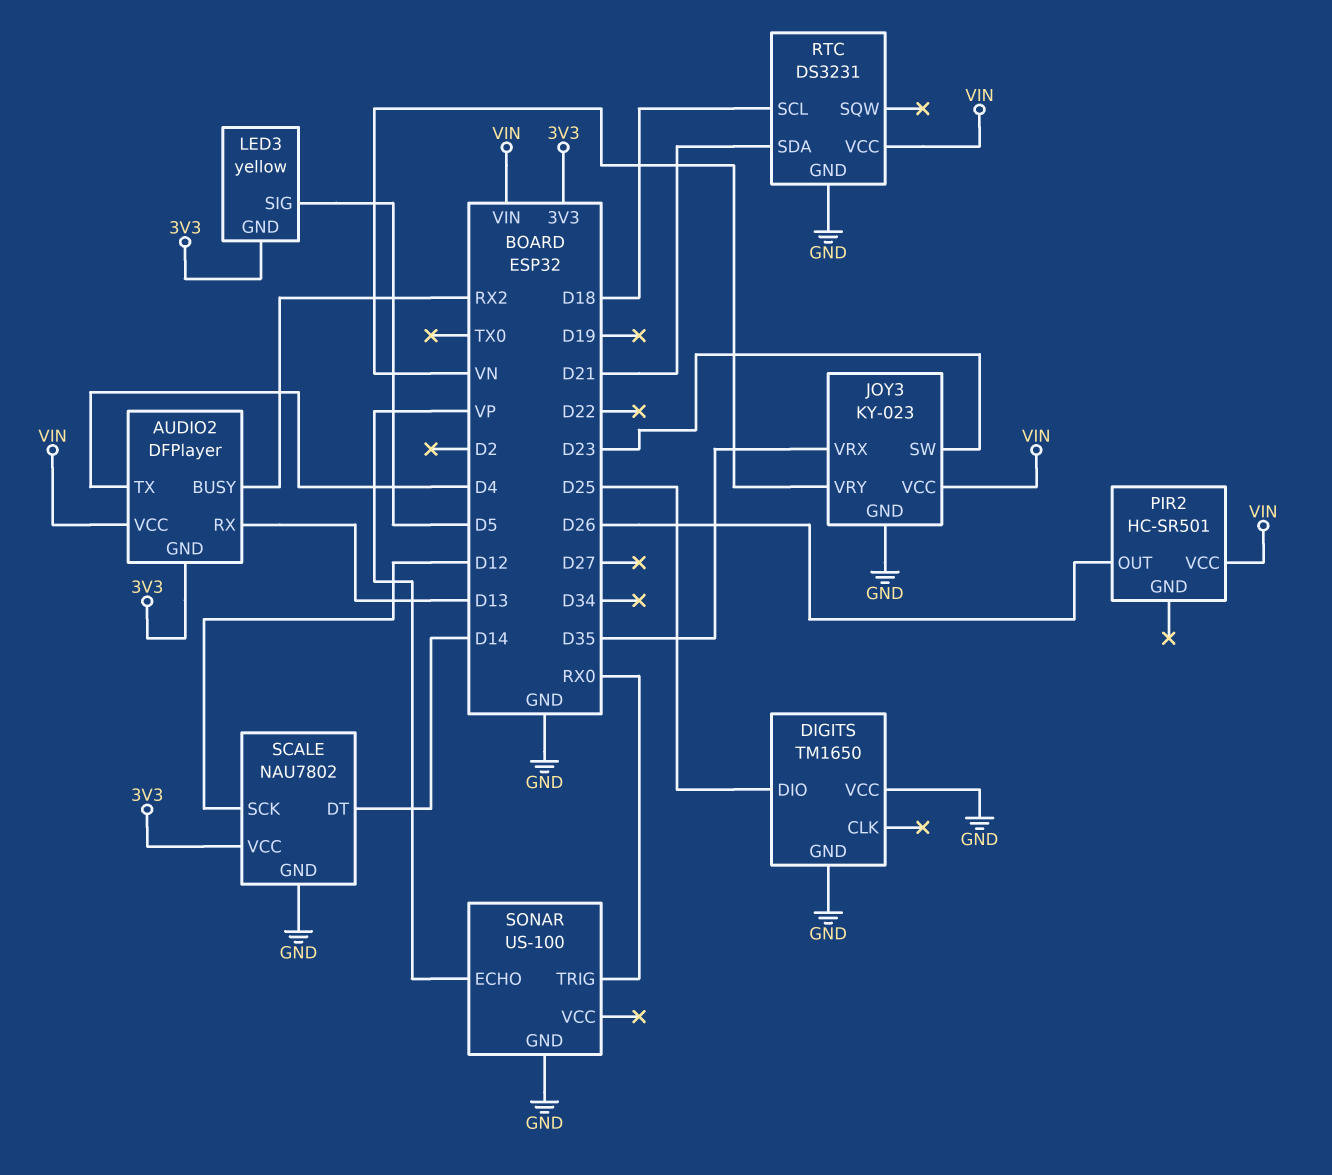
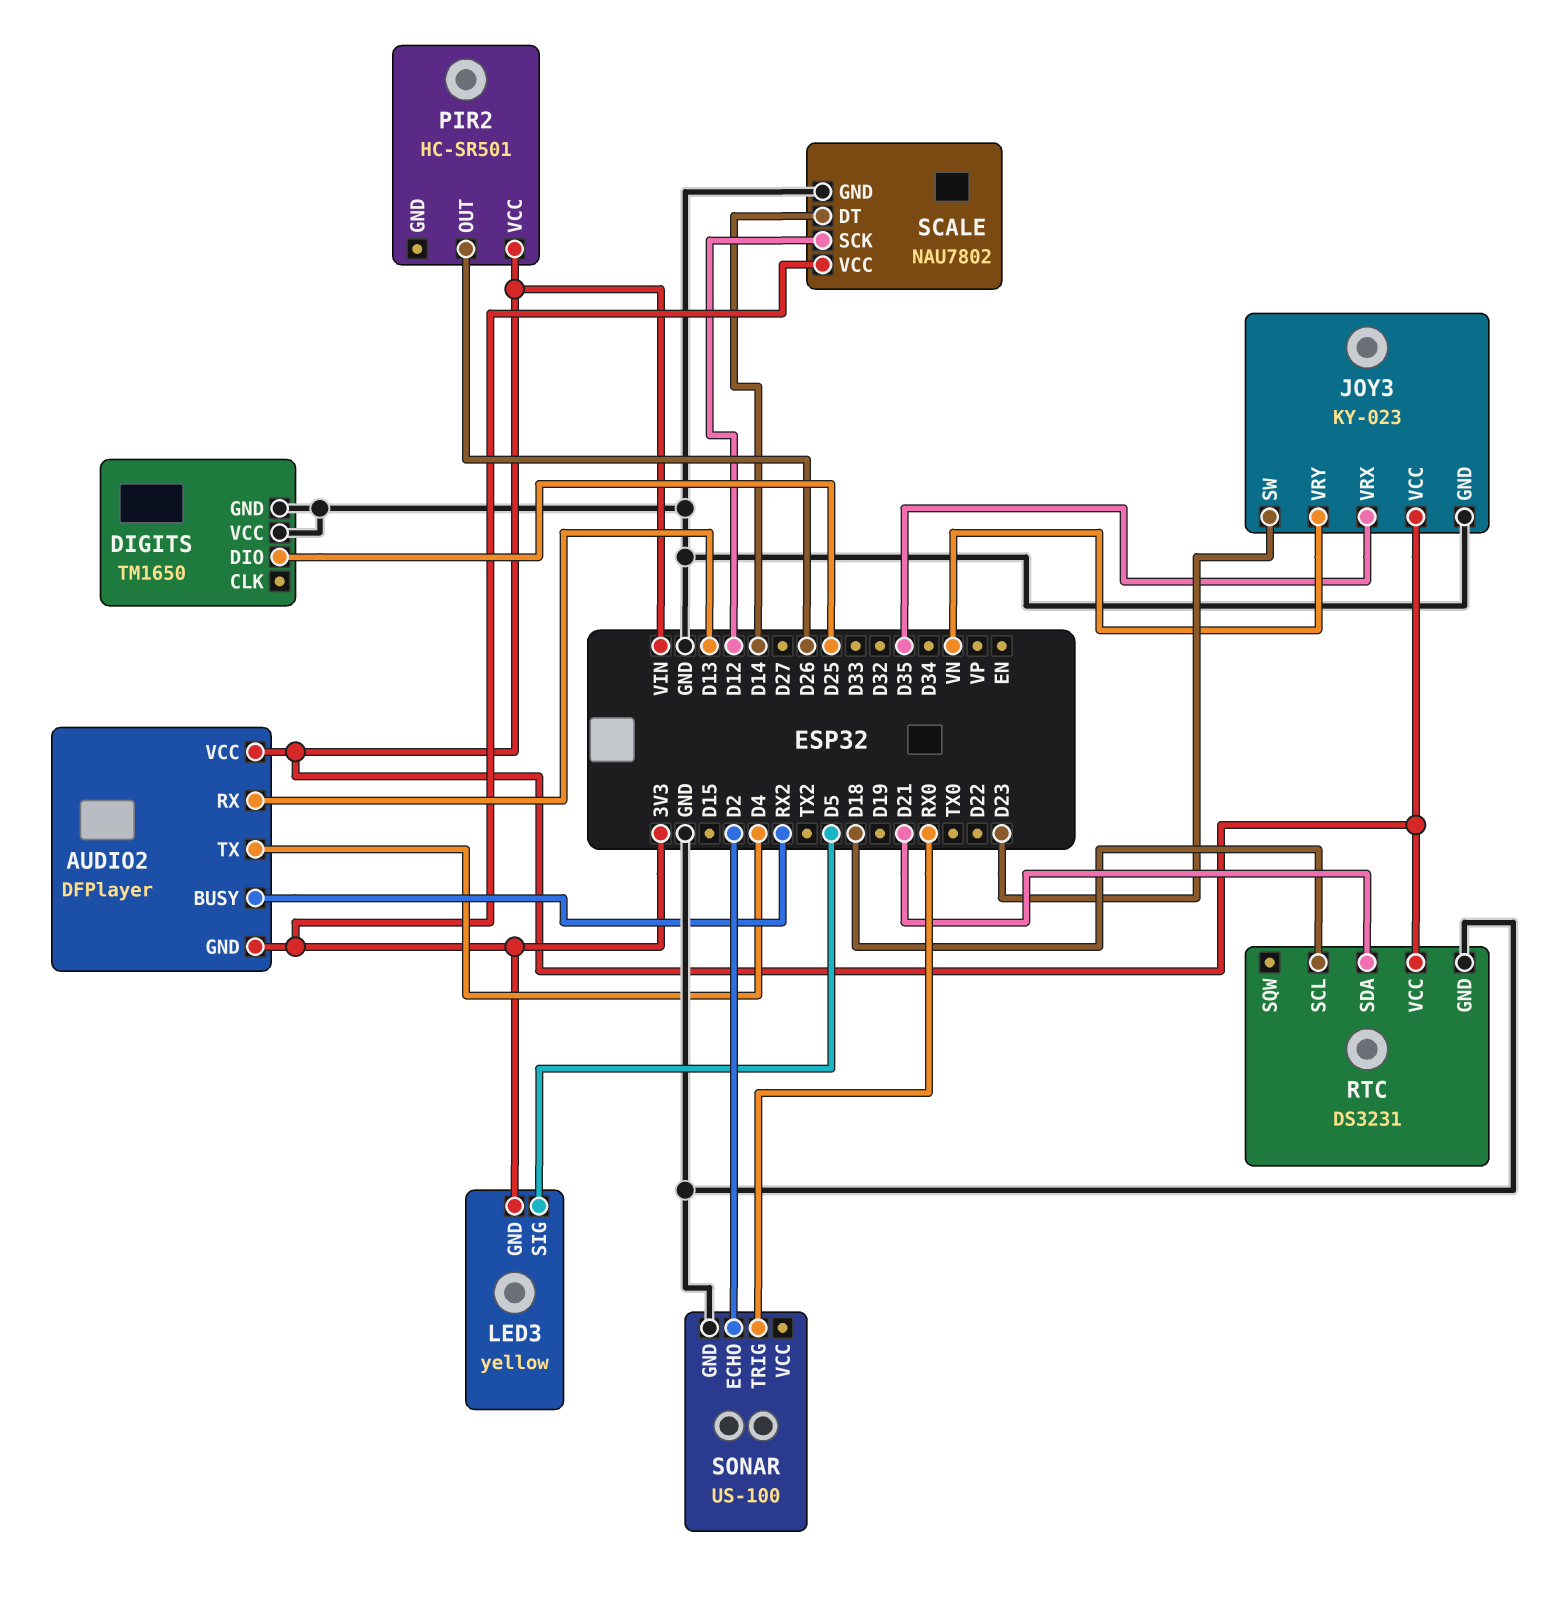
SONAR pin ECHO: VP -> D2

